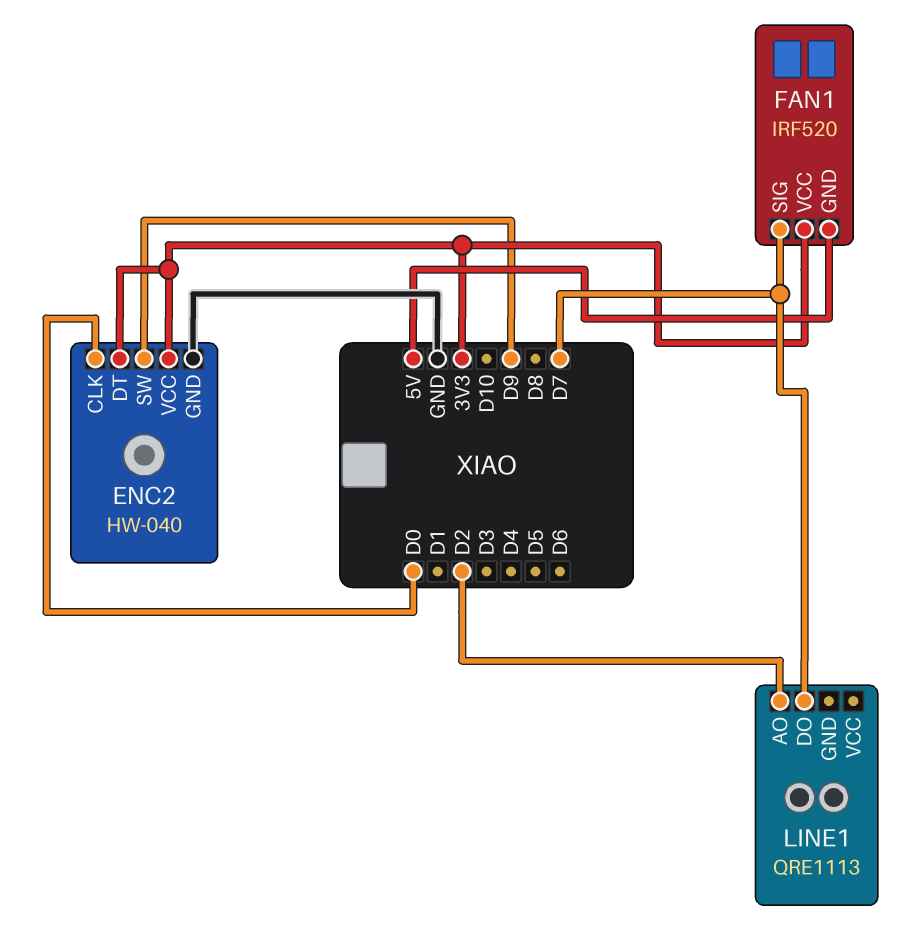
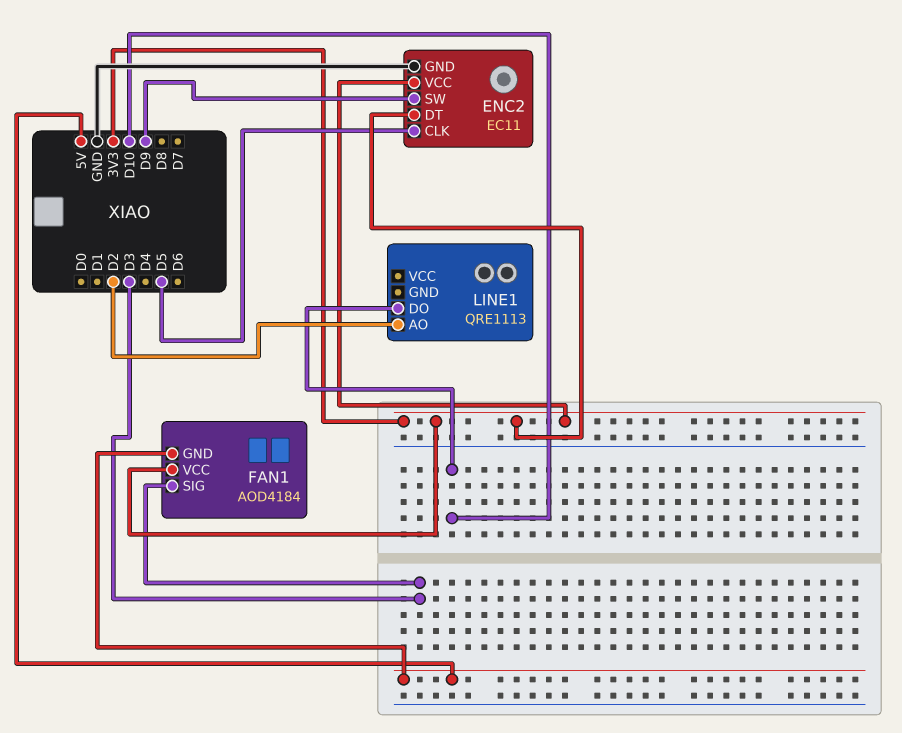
ENC2: HW-040 -> EC11
ENC2 pin CLK: D0 -> D5
FAN1: IRF520 -> AOD4184
FAN1 pin SIG: D7 -> D3
LINE1 pin DO: D7 -> D10

